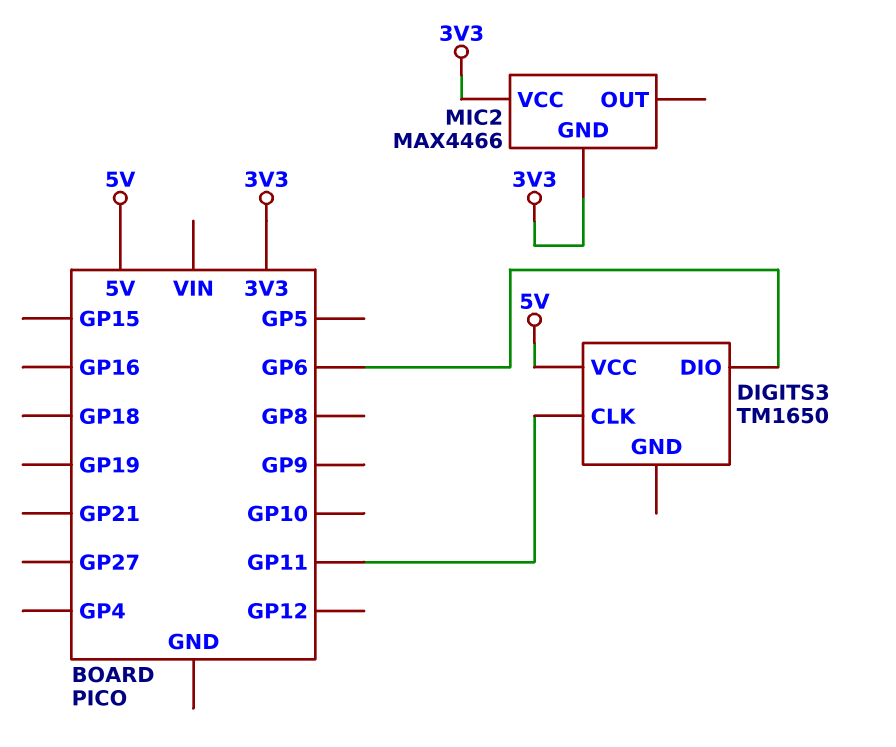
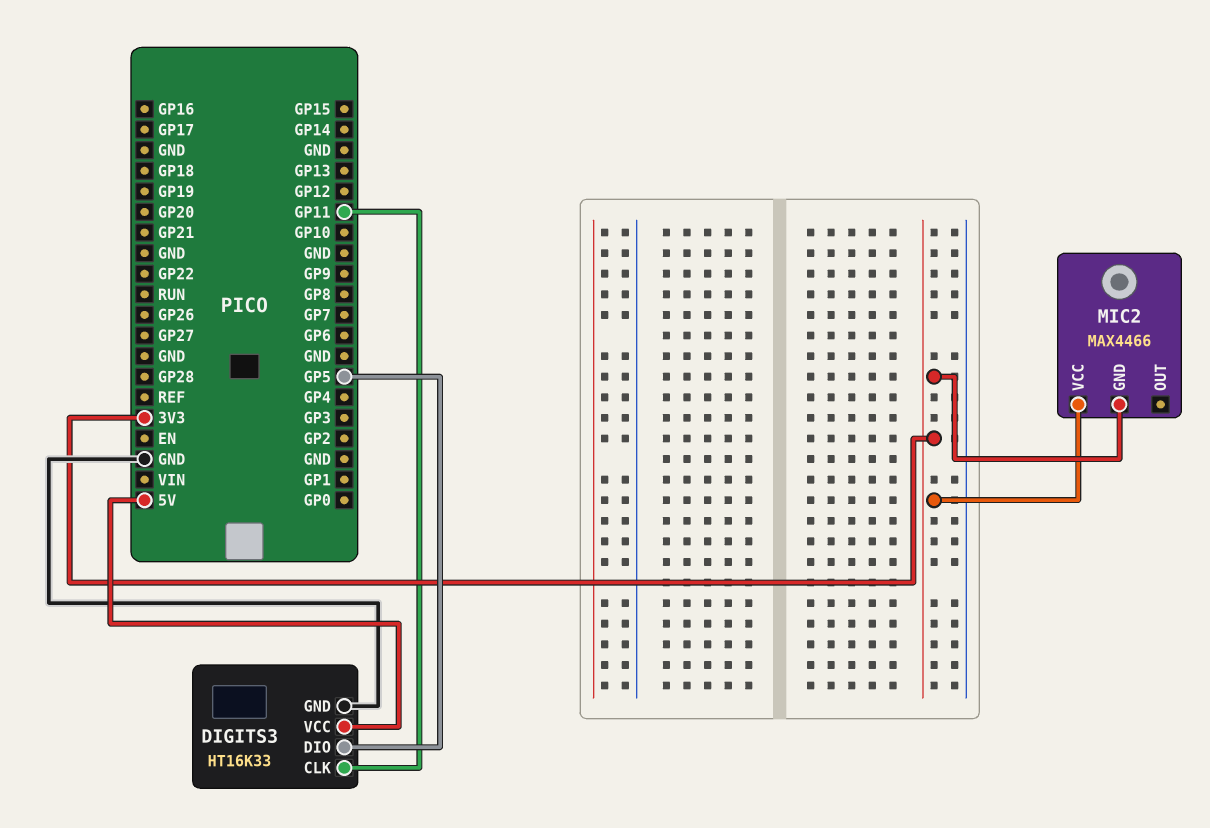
DIGITS3: TM1650 -> HT16K33
DIGITS3 pin DIO: GP6 -> GP5
DIGITS3 pin GND: none -> GND

